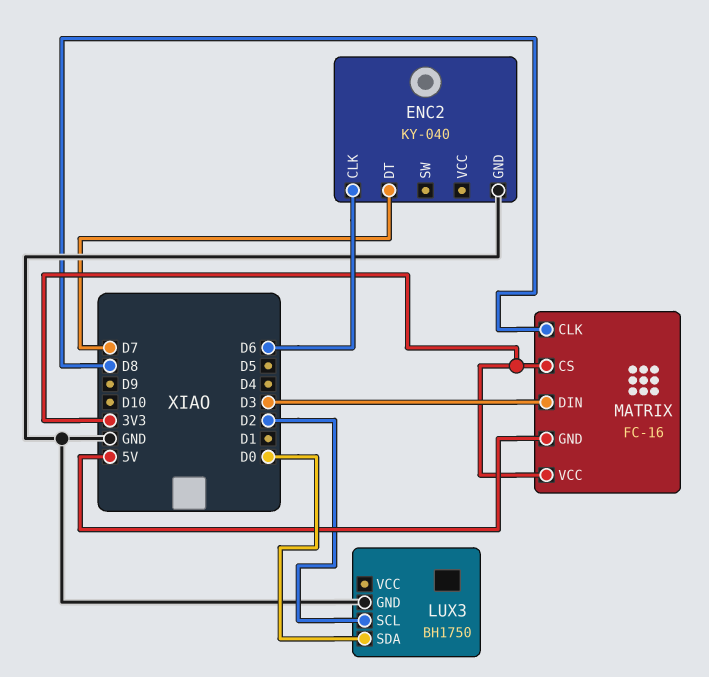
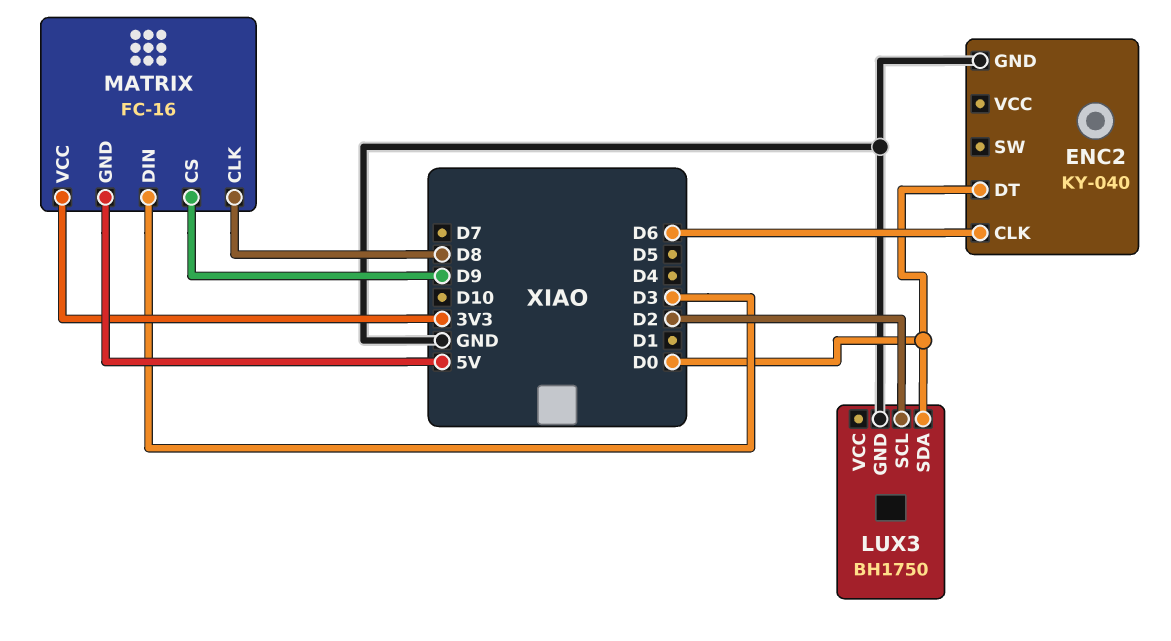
ENC2 pin DT: D7 -> D0
MATRIX pin CS: 3V3 -> D9

